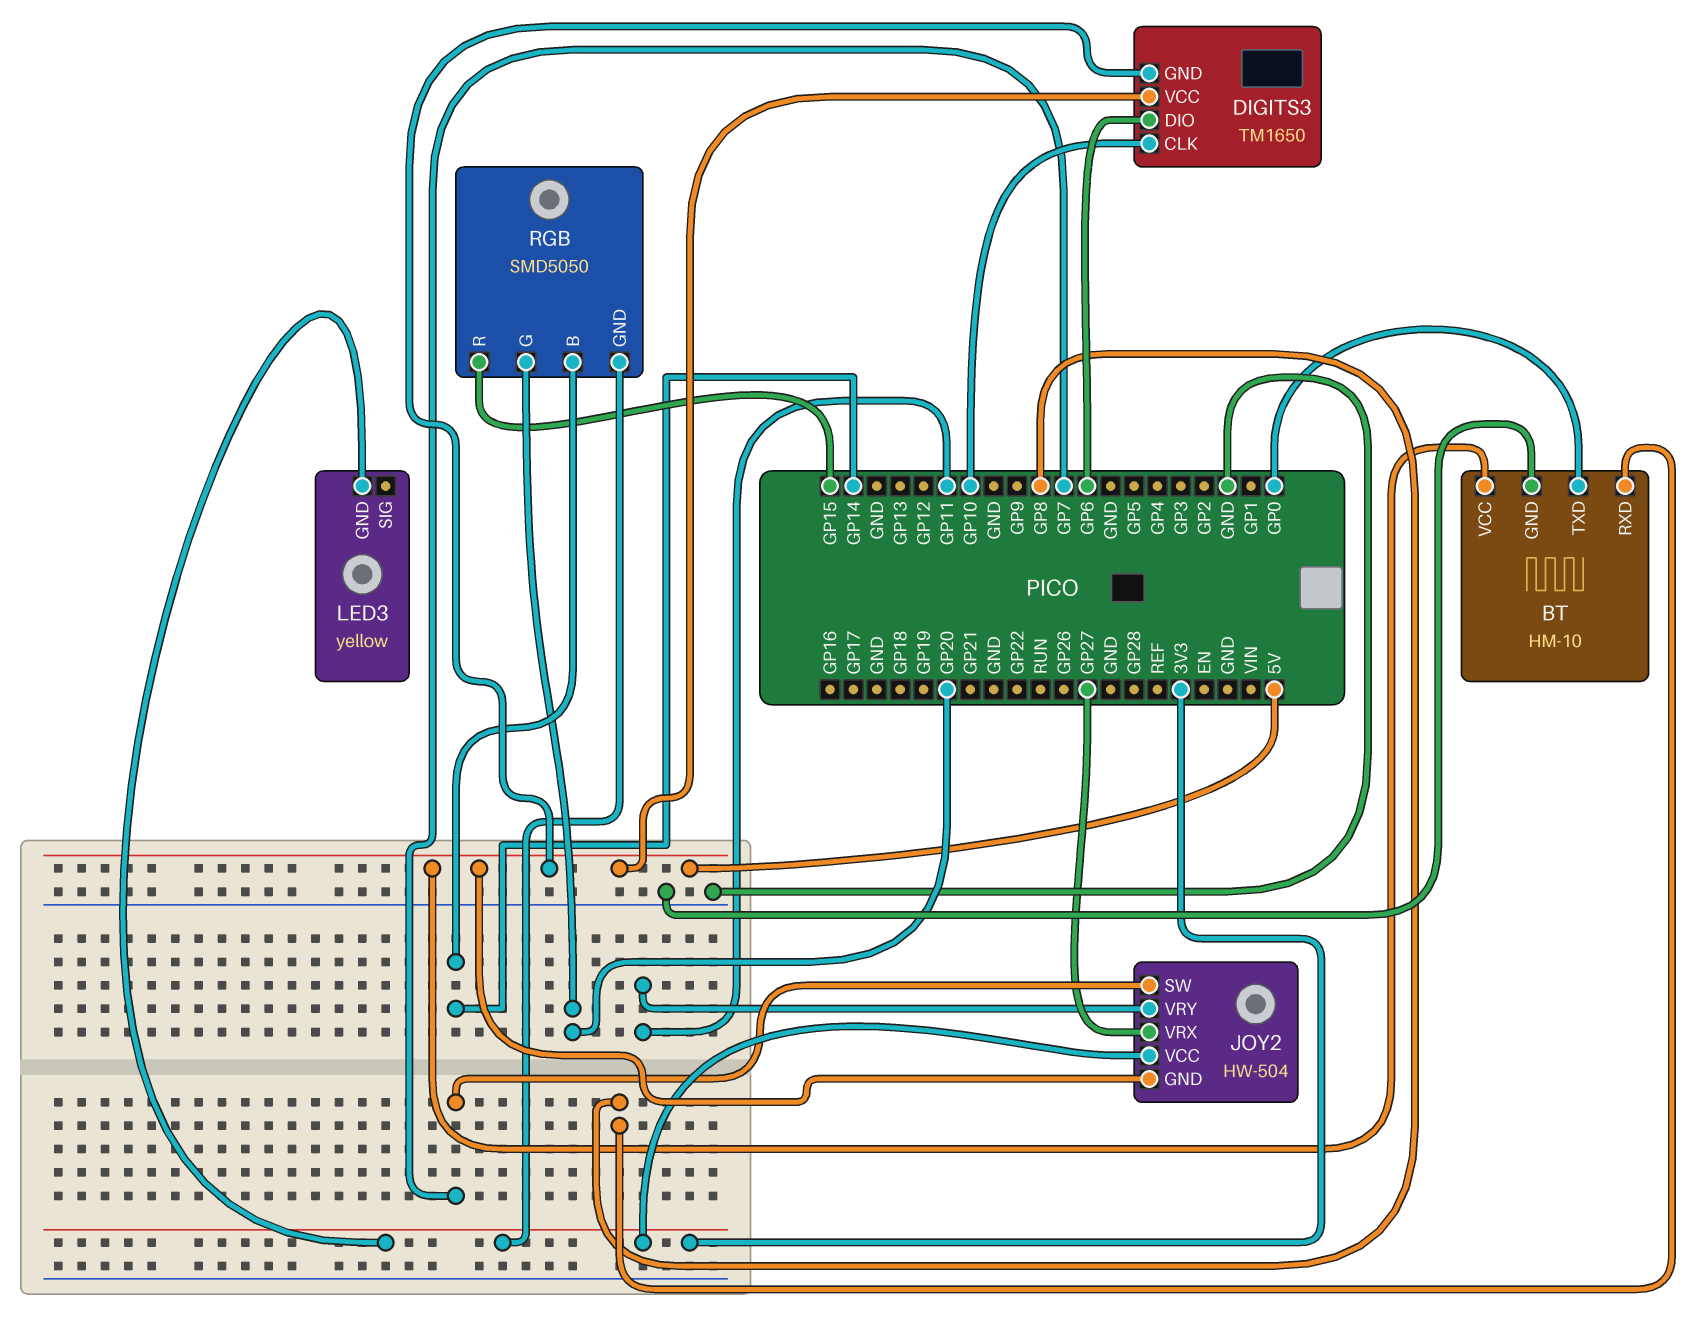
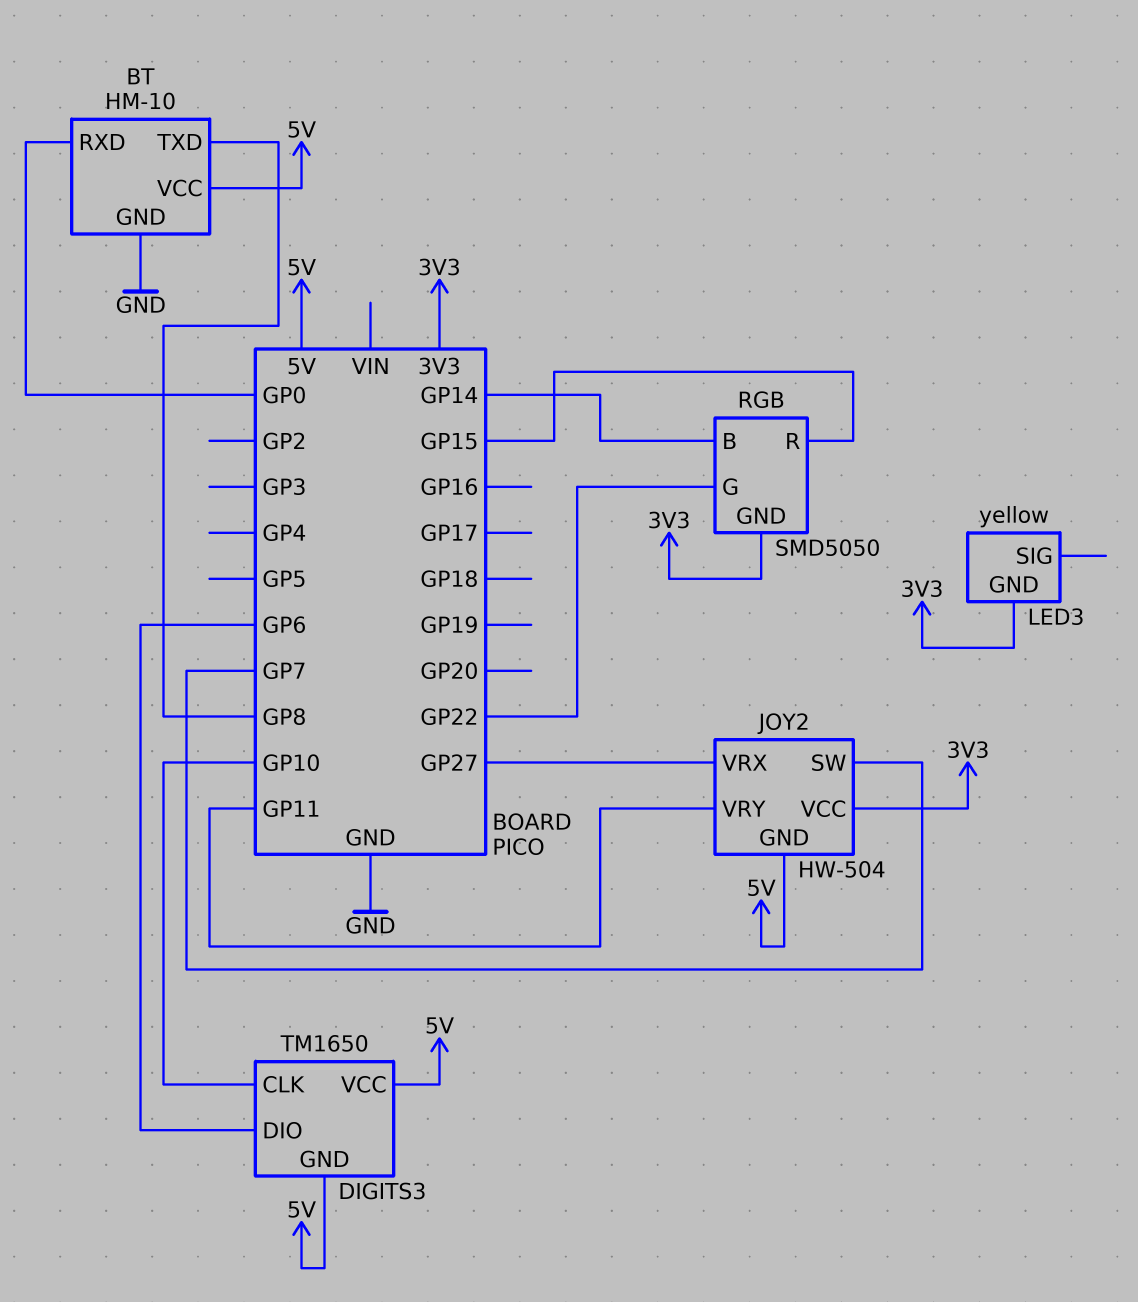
BT pin RXD: GP8 -> GP0
BT pin TXD: GP0 -> GP8
RGB pin G: GP20 -> GP22

